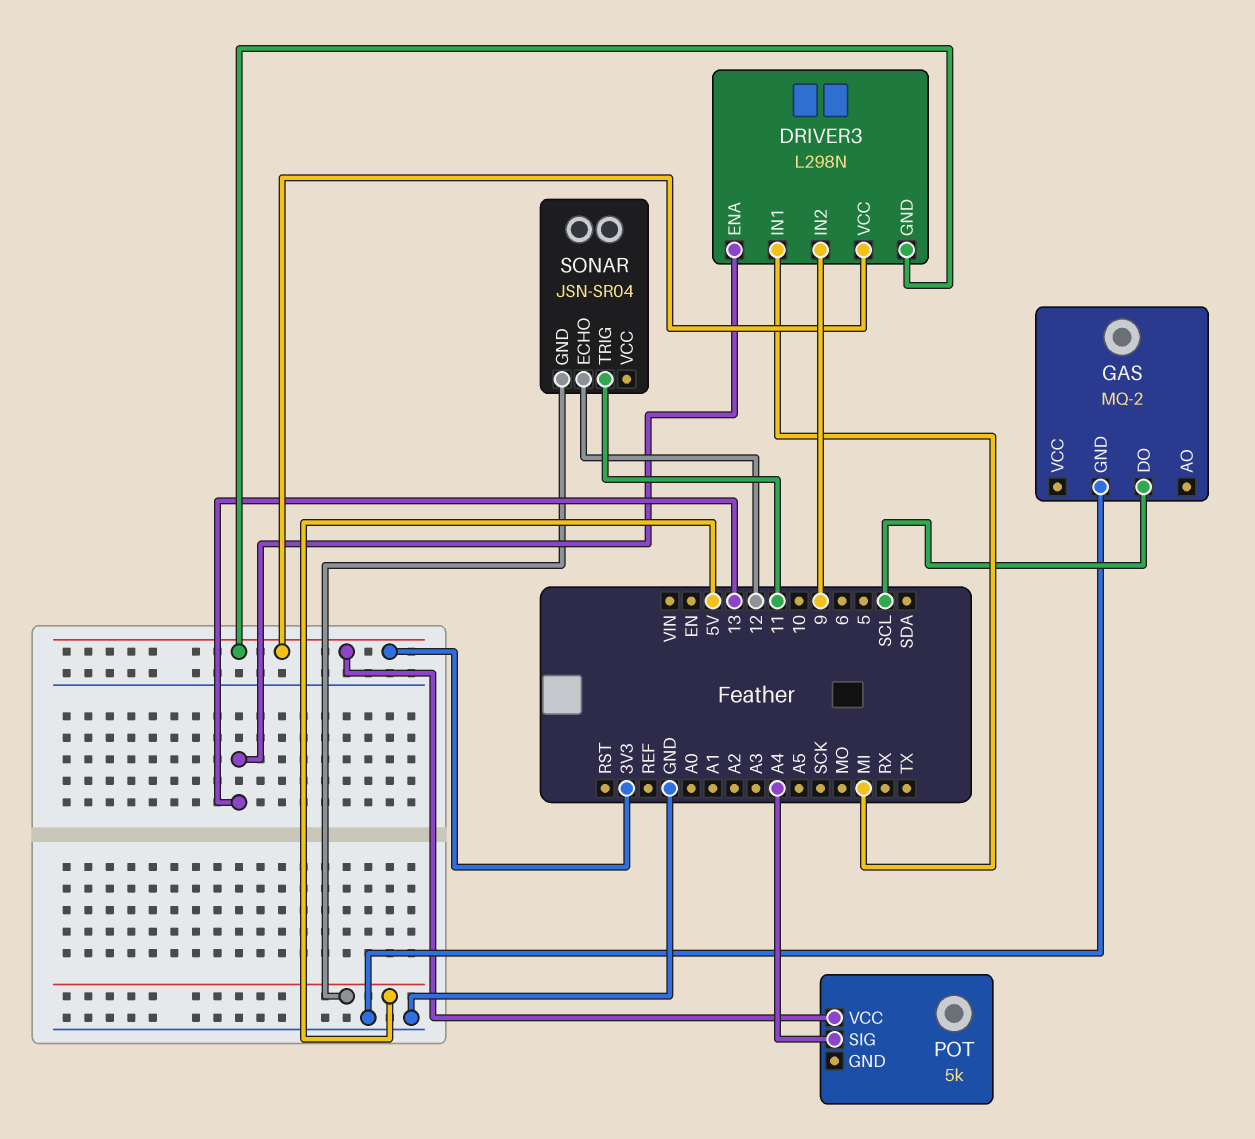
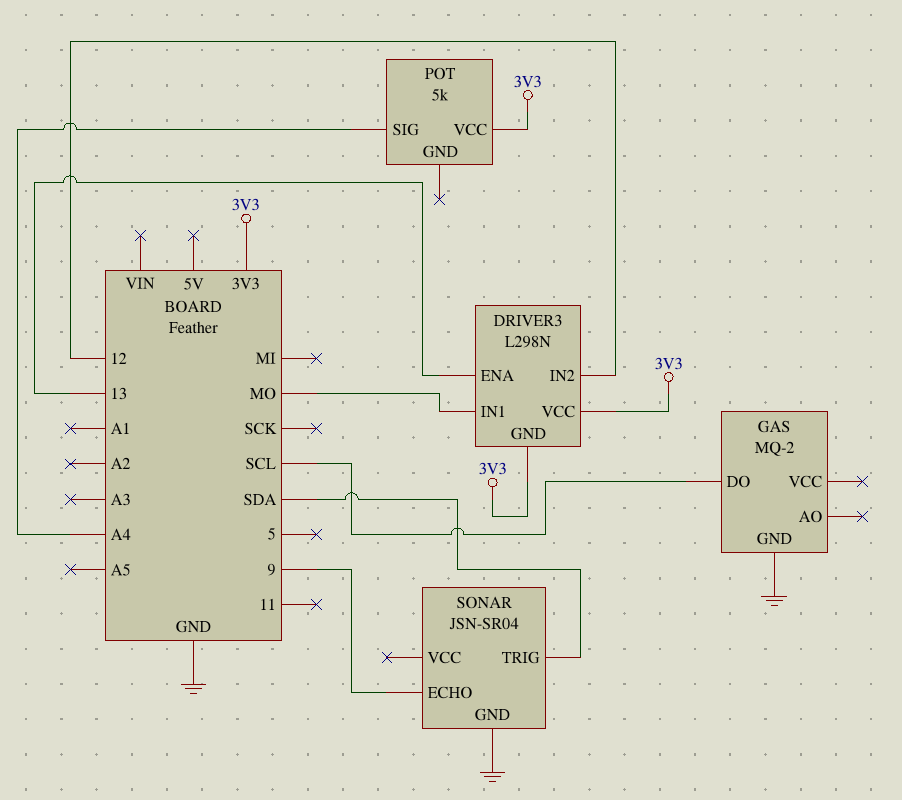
DRIVER3 pin IN1: MI -> MO
DRIVER3 pin IN2: 9 -> 12
SONAR pin ECHO: 12 -> 9
SONAR pin GND: 5V -> GND
SONAR pin TRIG: 11 -> SDA

